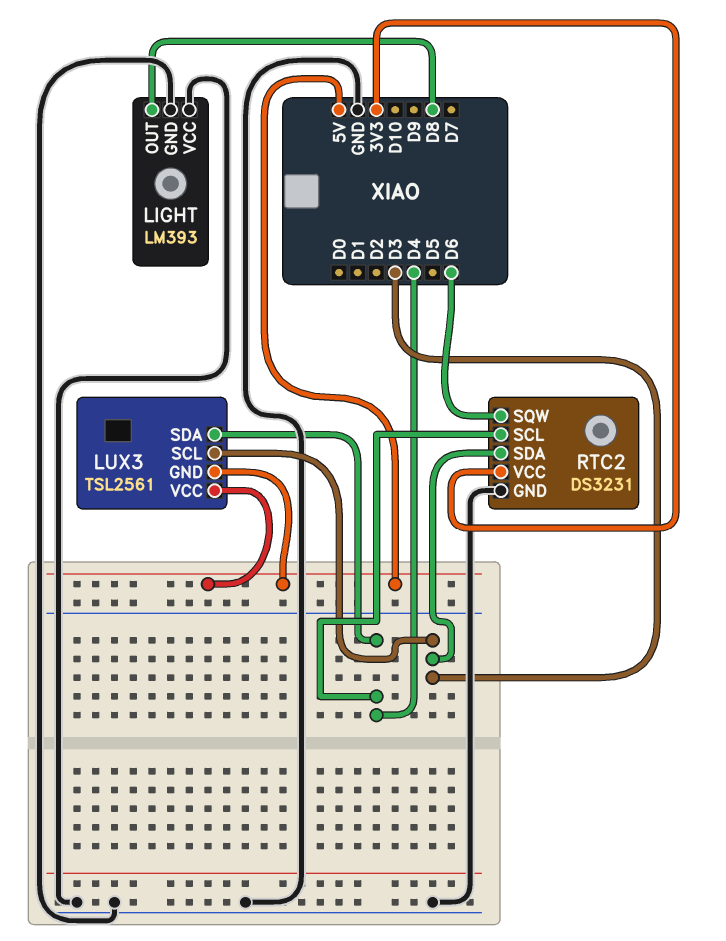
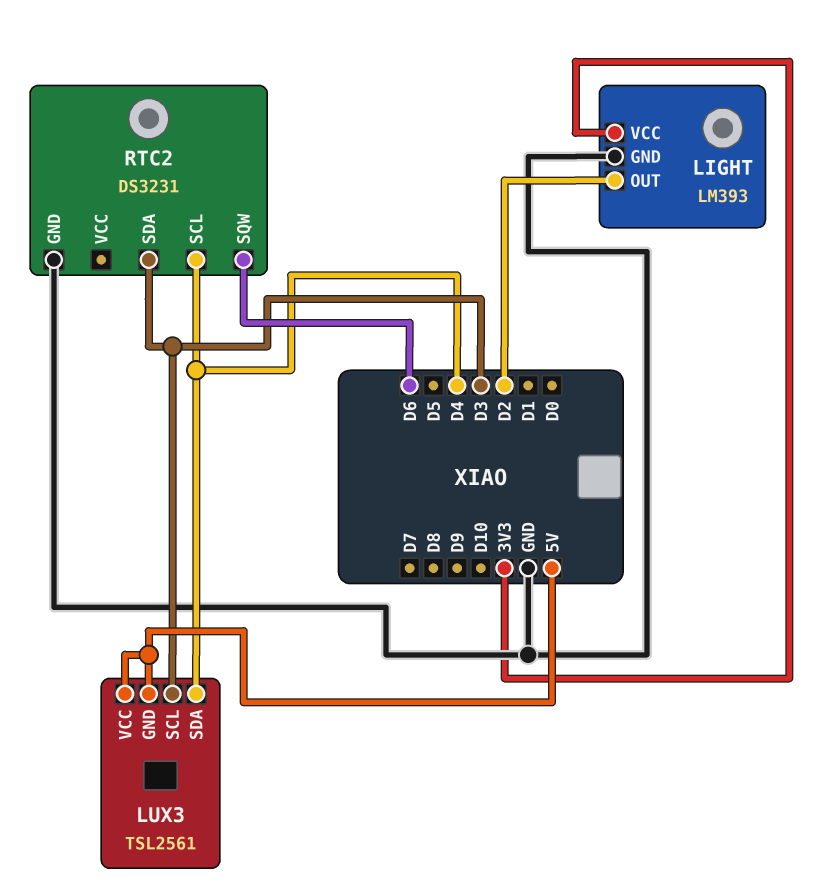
LIGHT pin OUT: D8 -> D2
LIGHT pin VCC: GND -> 3V3
RTC2 pin VCC: 3V3 -> none

